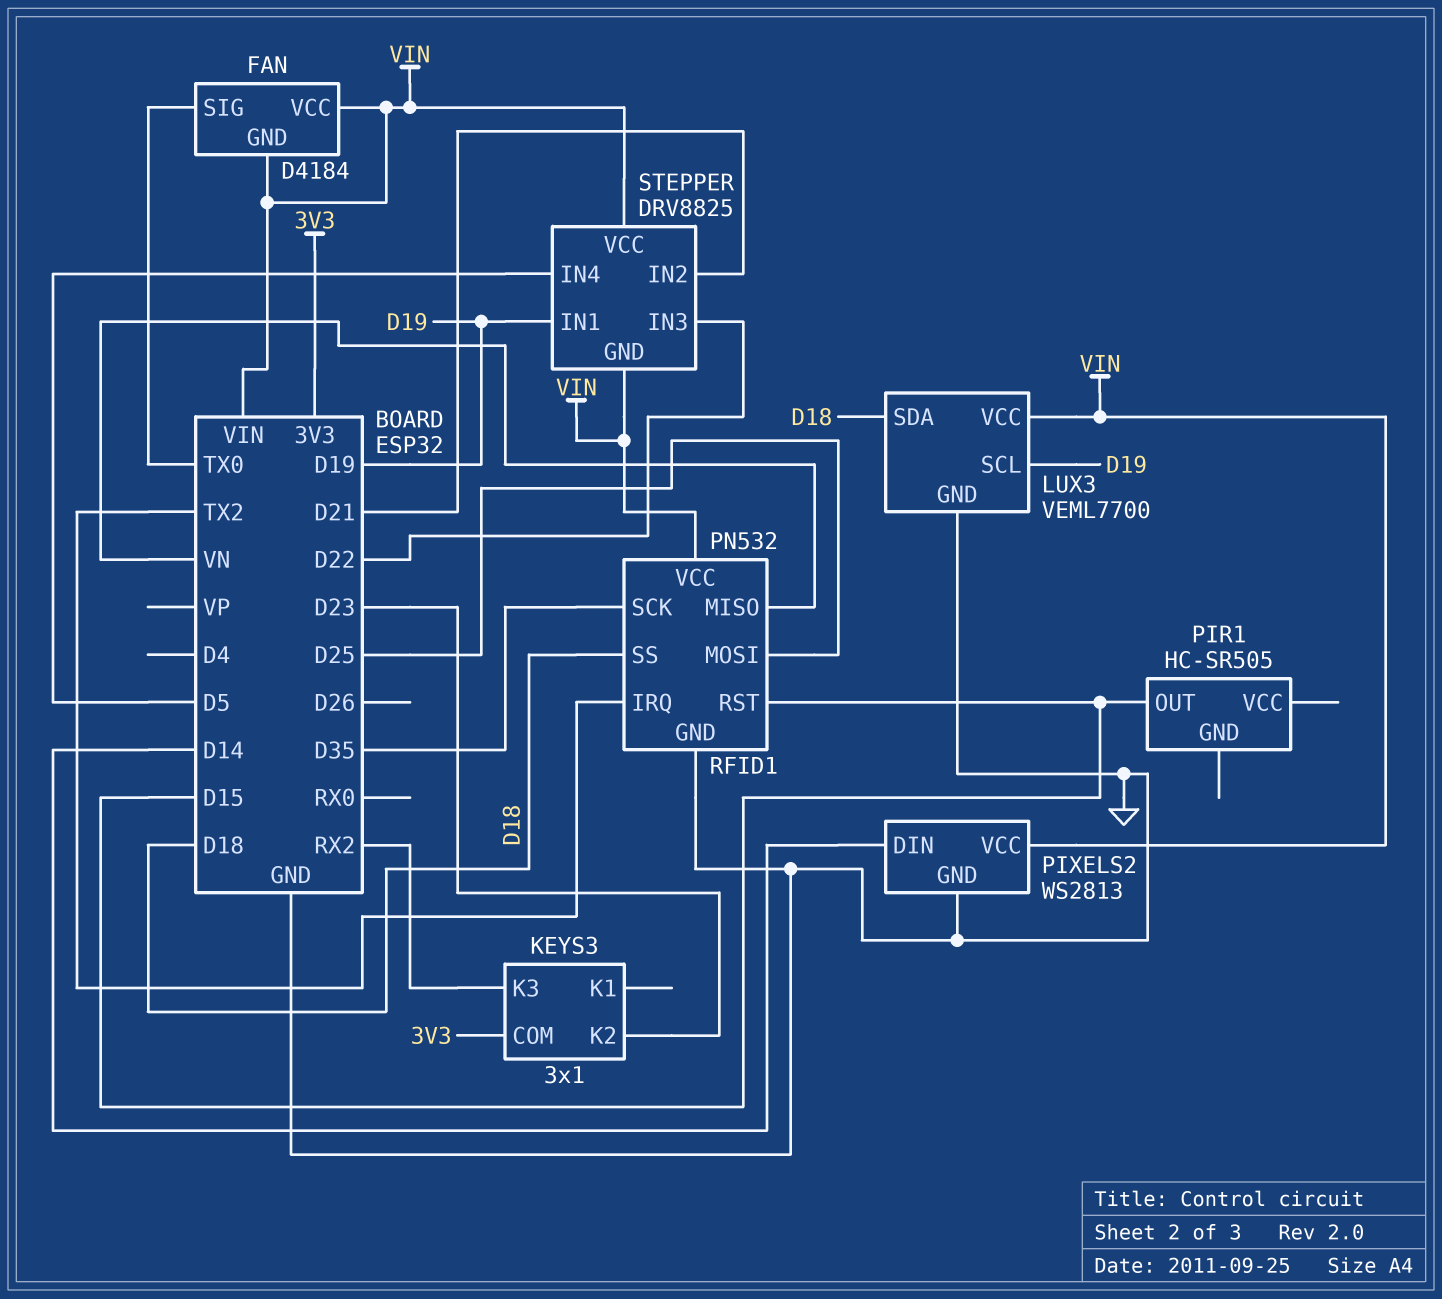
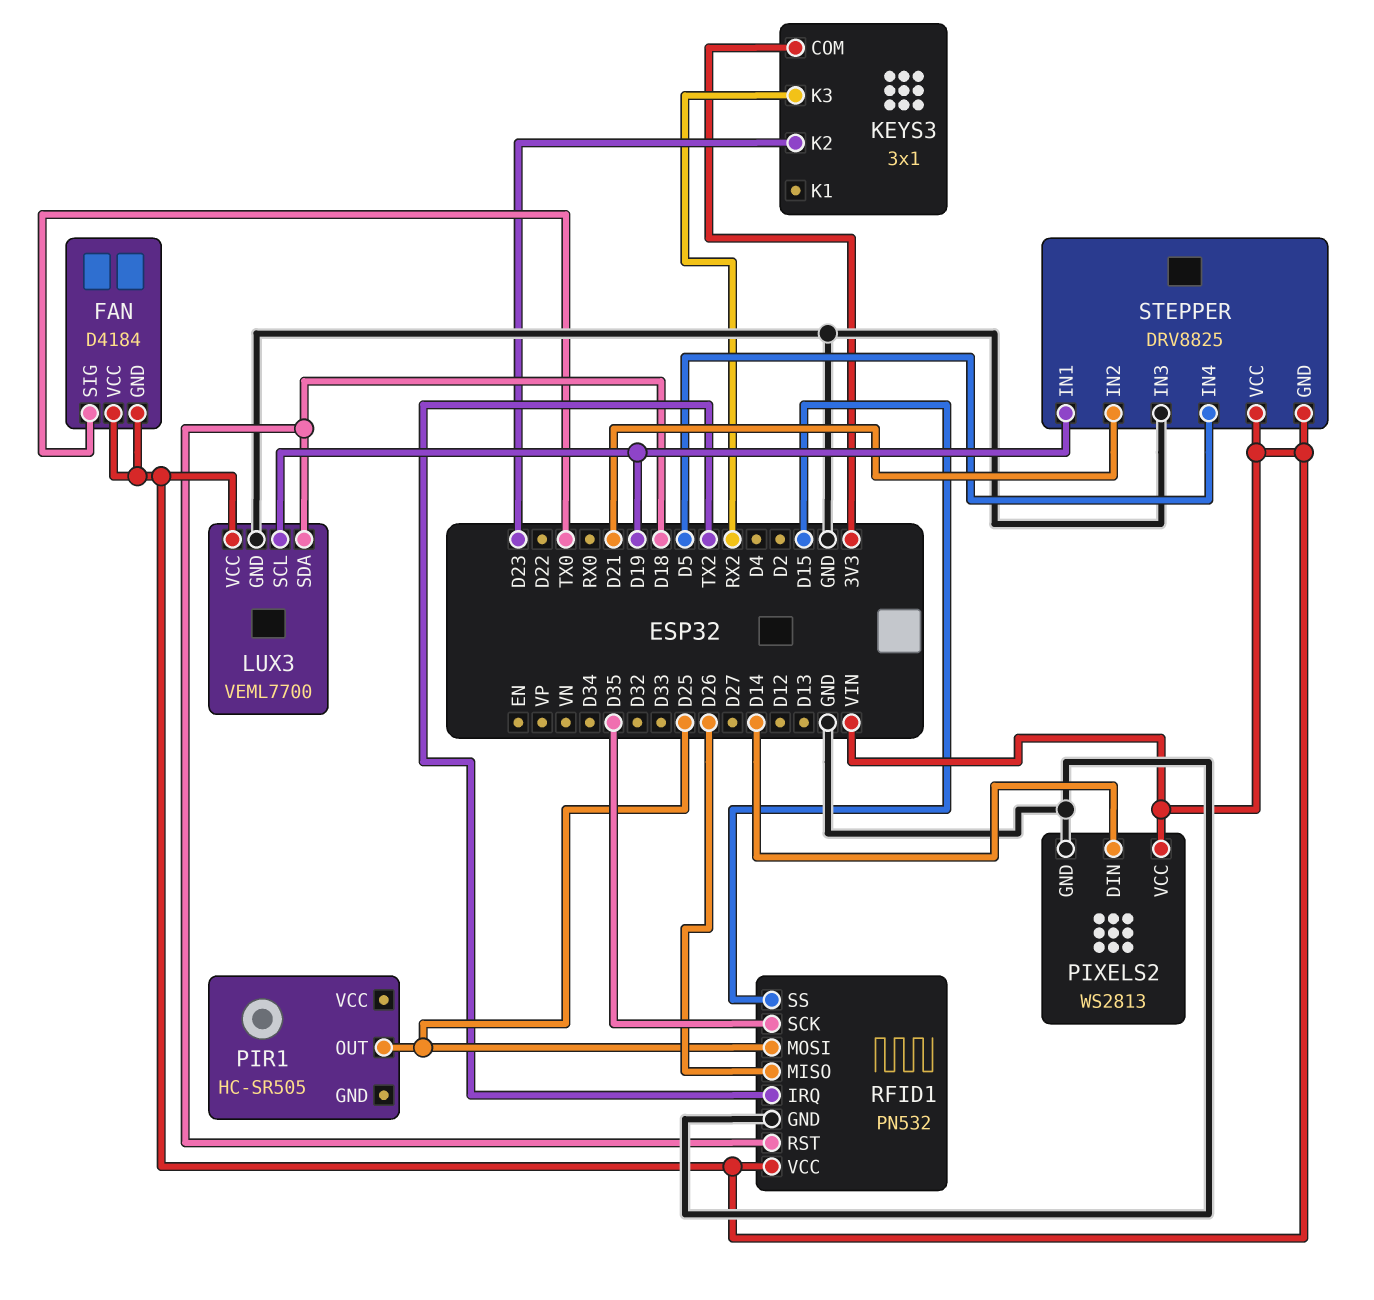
PIR1 pin OUT: D15 -> D25
RFID1 pin MISO: VN -> D26
RFID1 pin RST: D15 -> D18
RFID1 pin SS: D18 -> D15
STEPPER pin IN3: D22 -> GND

